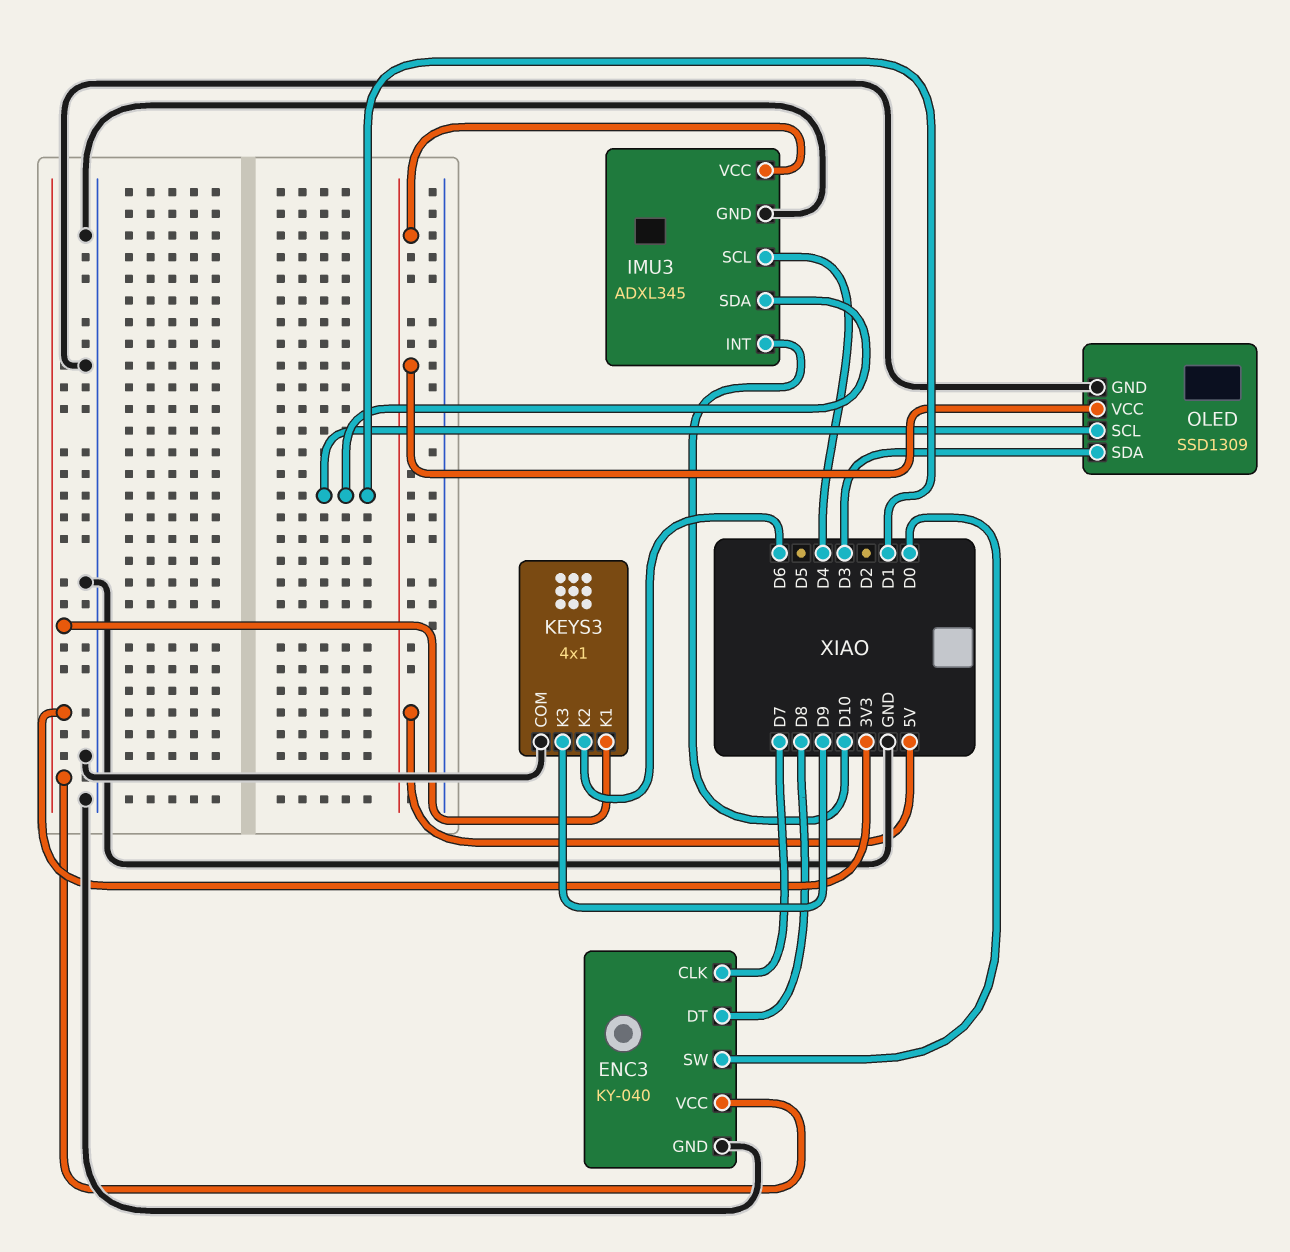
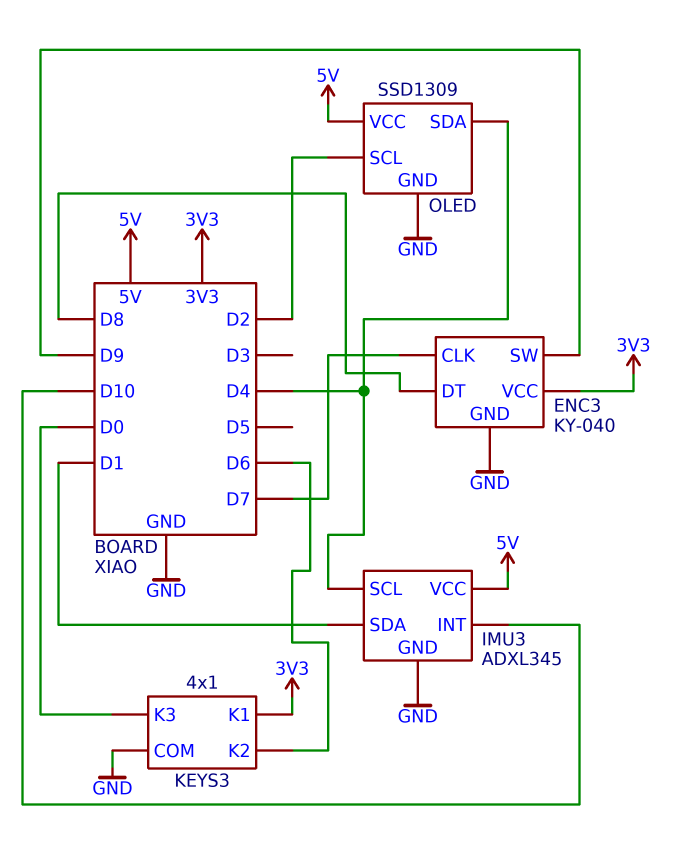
ENC3 pin SW: D0 -> D9
KEYS3 pin K3: D9 -> D0
OLED pin SCL: D1 -> D2
OLED pin SDA: D3 -> D4

